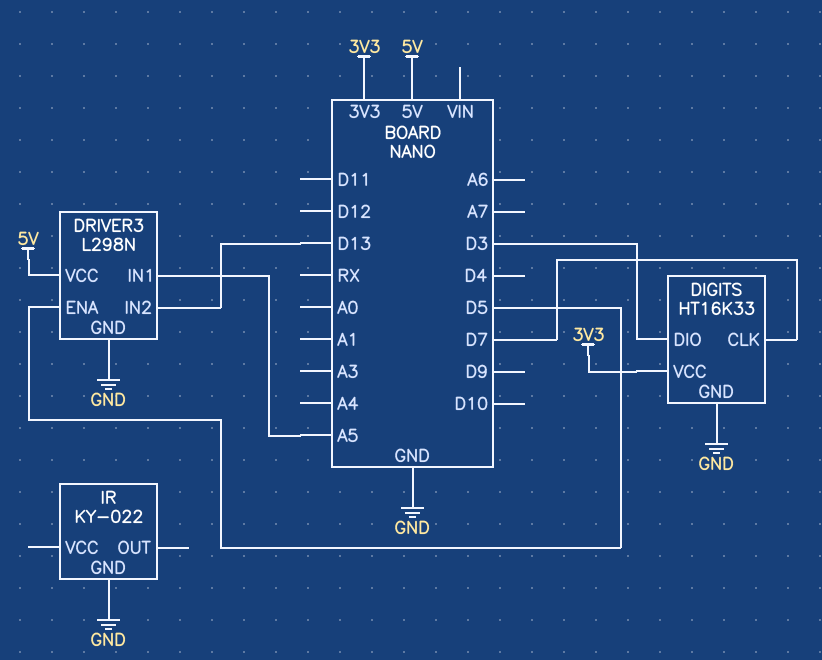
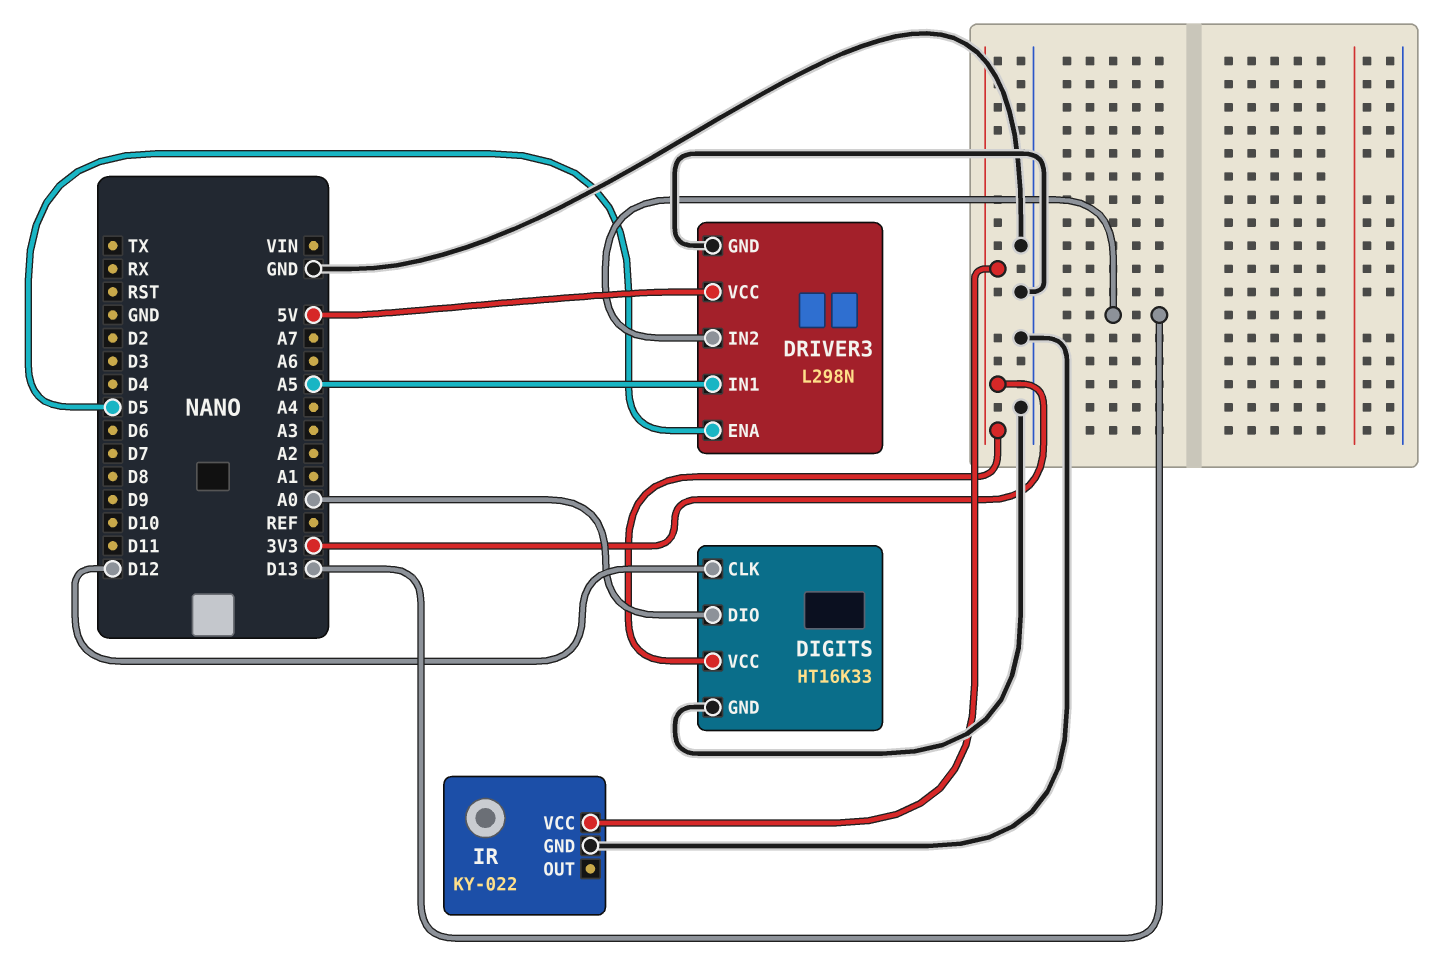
DIGITS pin CLK: D7 -> D12
DIGITS pin DIO: D3 -> A0
IR pin VCC: none -> 3V3

